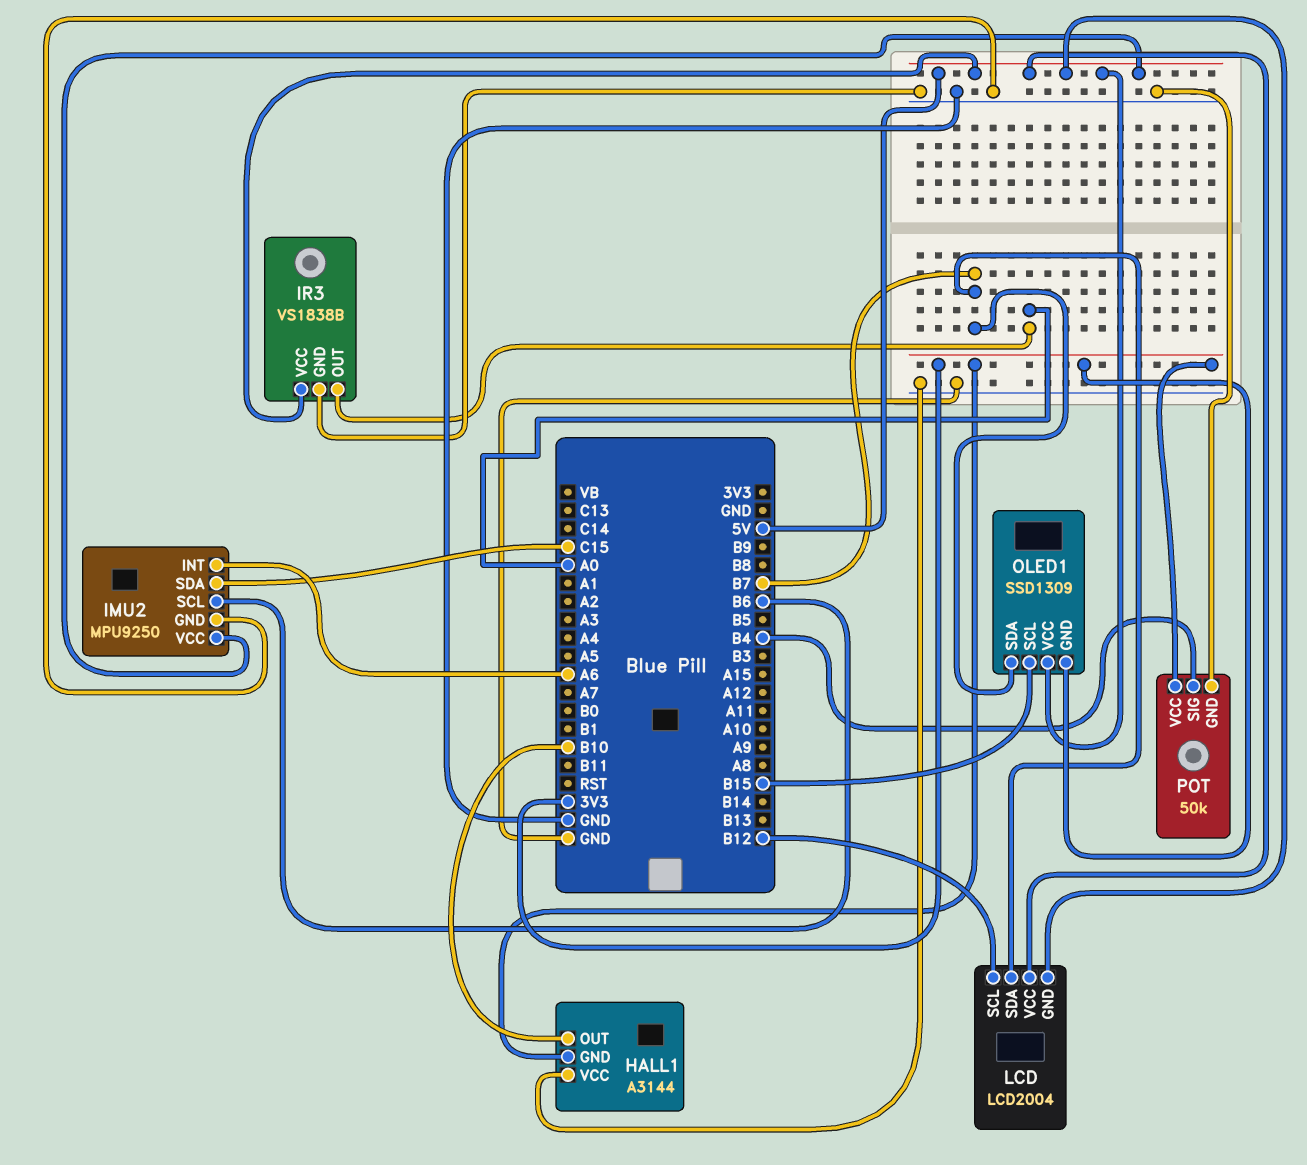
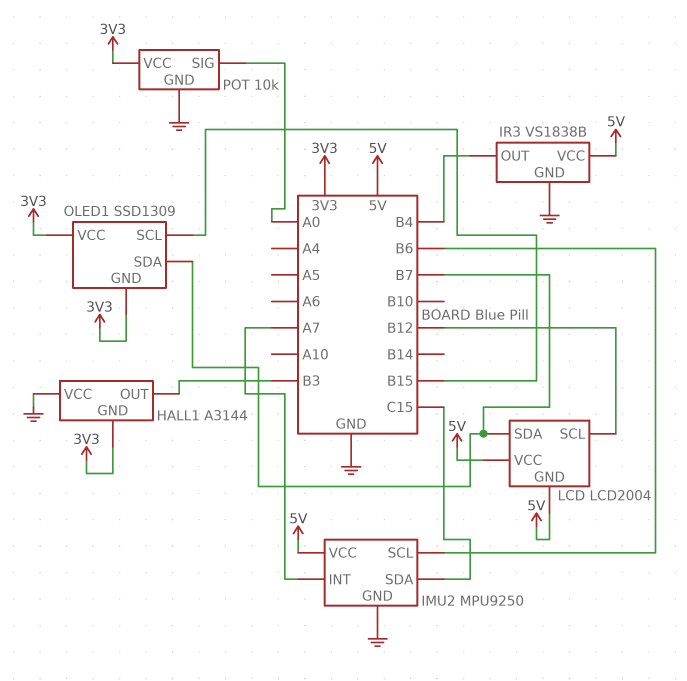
HALL1 pin OUT: B10 -> B3
IMU2 pin INT: A6 -> A7
IR3 pin OUT: A0 -> B4
OLED1 pin VCC: 5V -> 3V3
POT: 50k -> 10k
POT pin SIG: B4 -> A0

